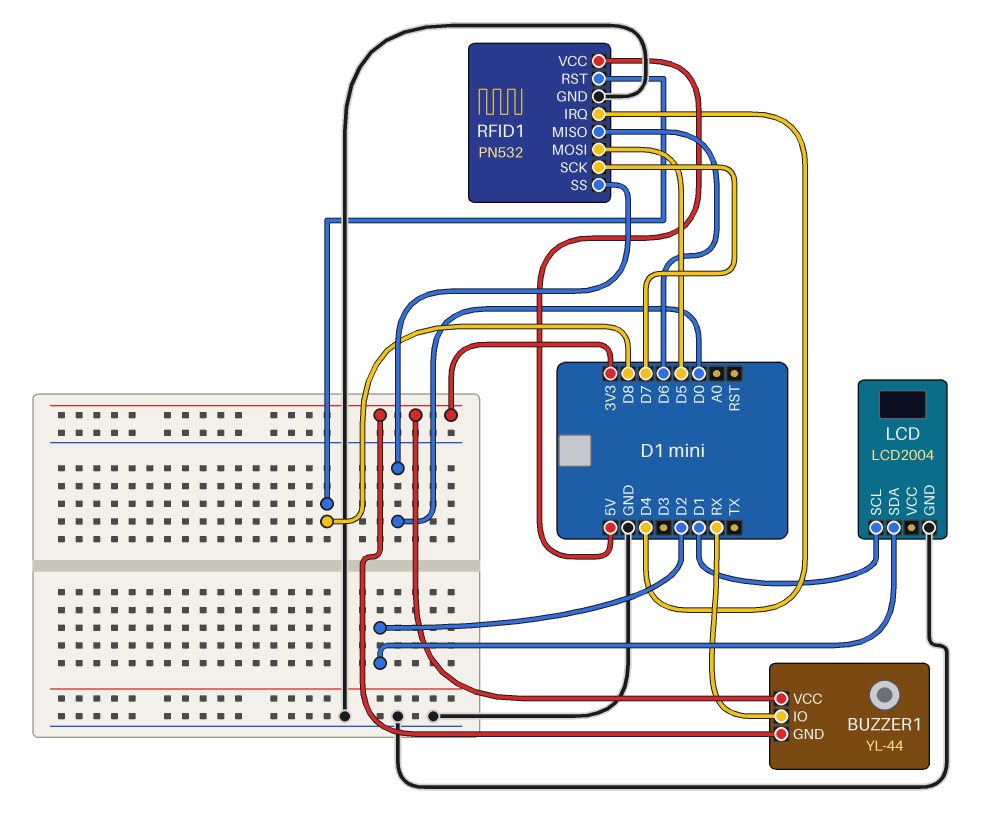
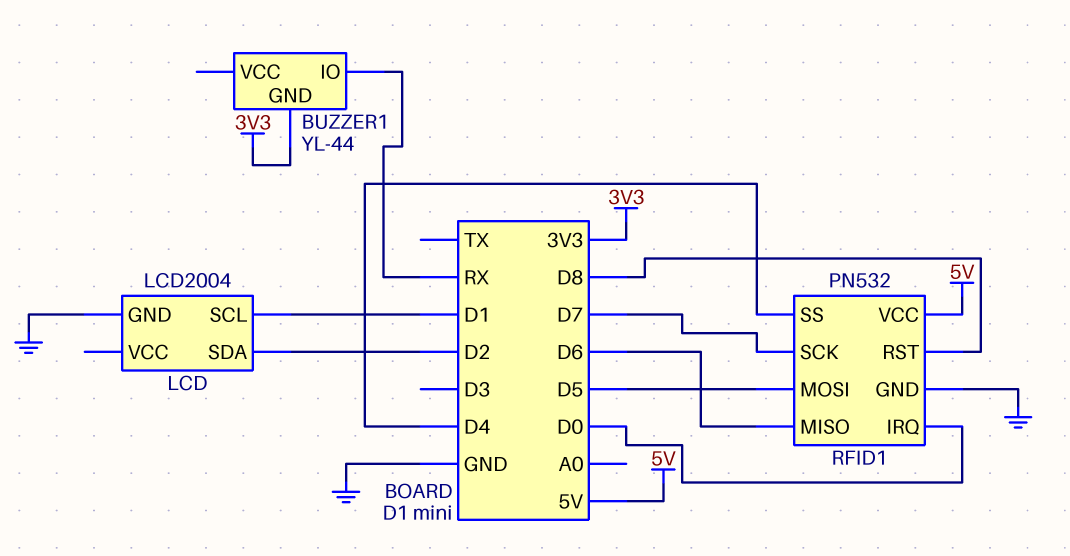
BUZZER1 pin VCC: 3V3 -> none
RFID1 pin IRQ: D4 -> D0
RFID1 pin SS: D0 -> D4

